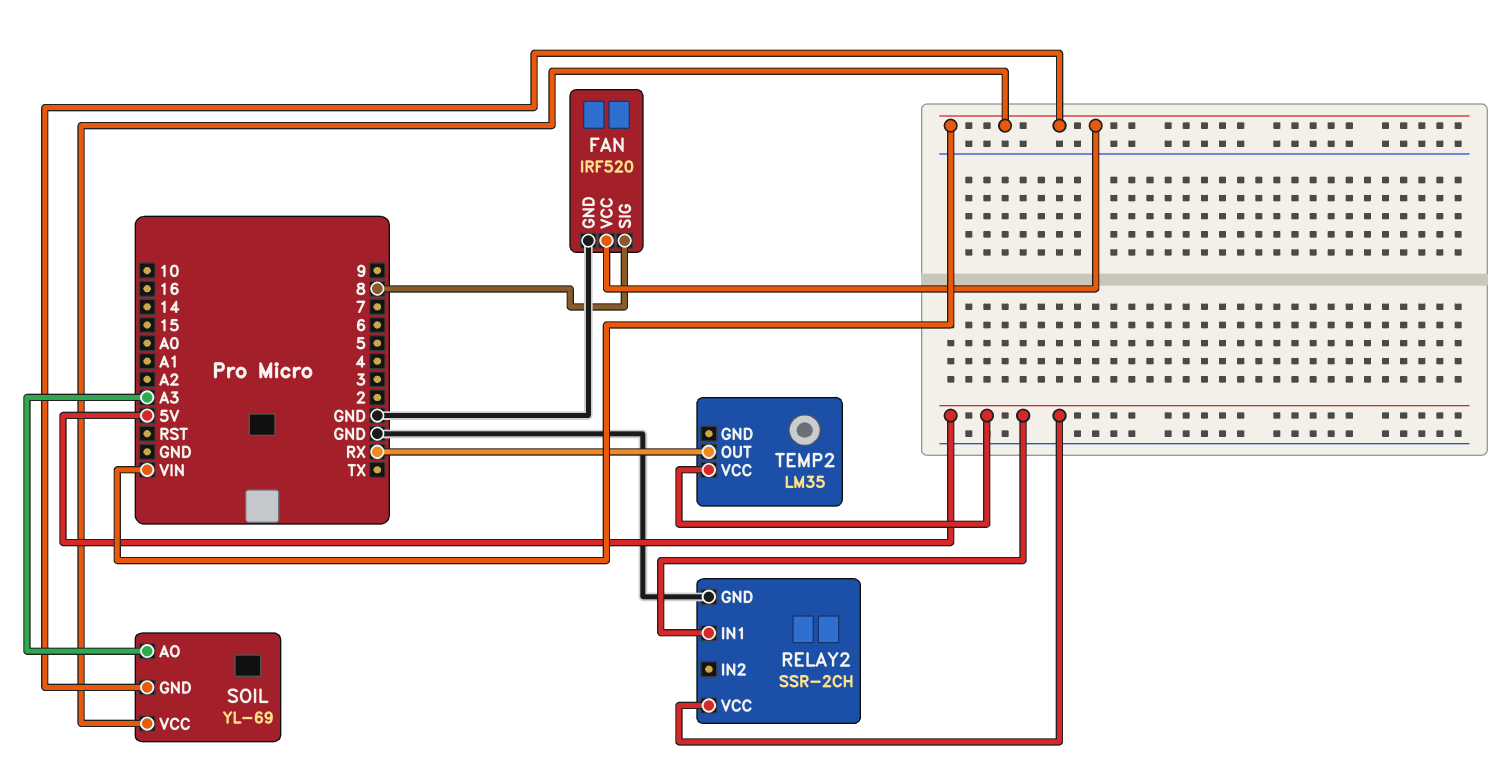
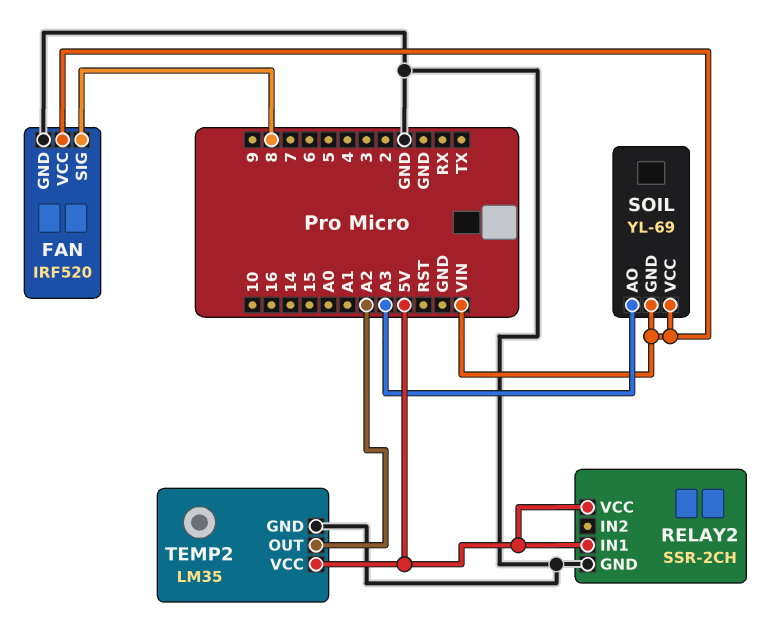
TEMP2 pin GND: none -> GND
TEMP2 pin OUT: RX -> A2

